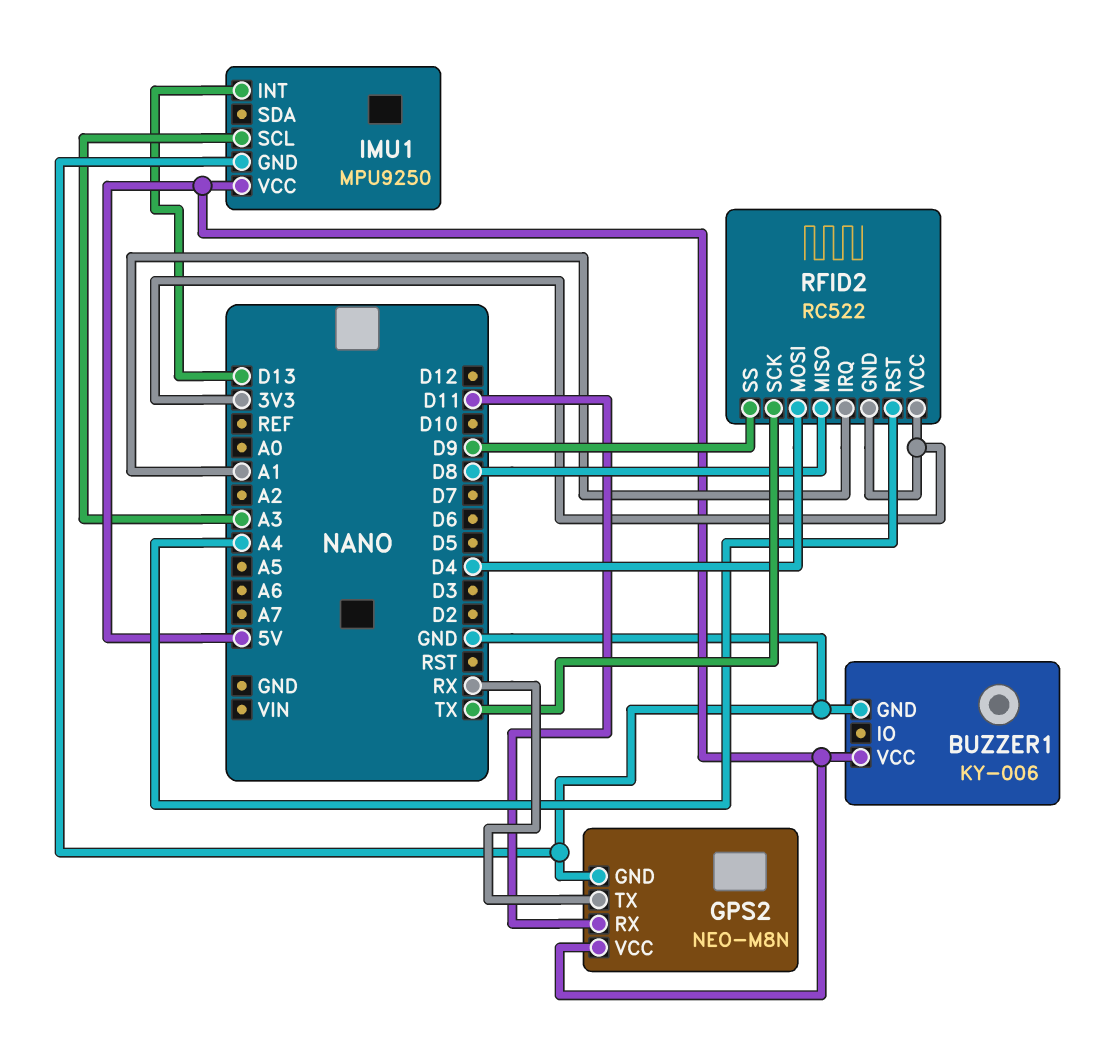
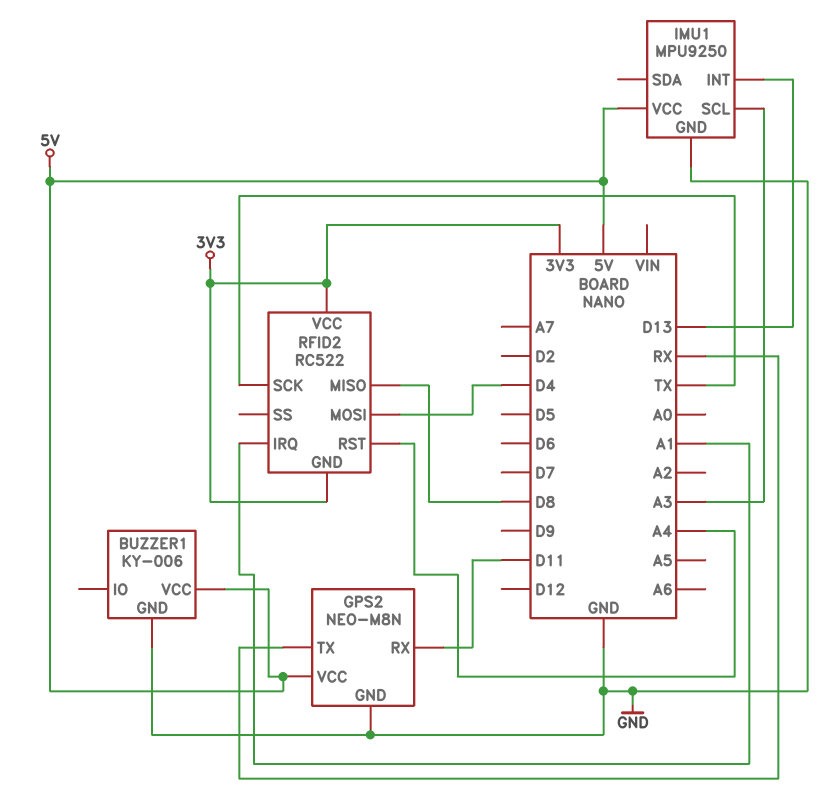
RFID2 pin SS: D9 -> none

